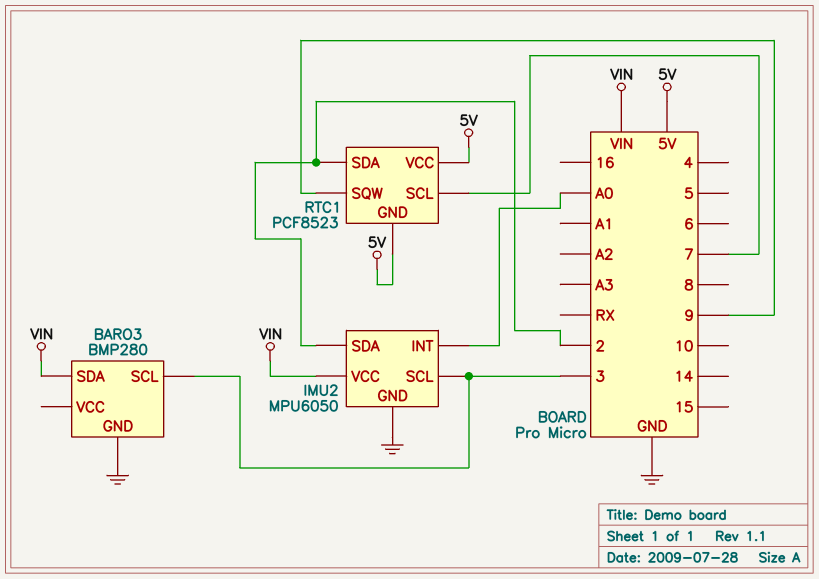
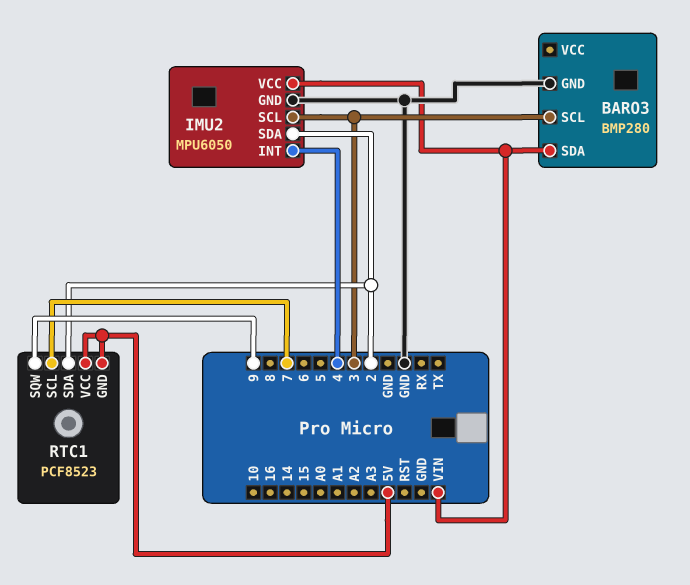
IMU2 pin INT: A0 -> 4

